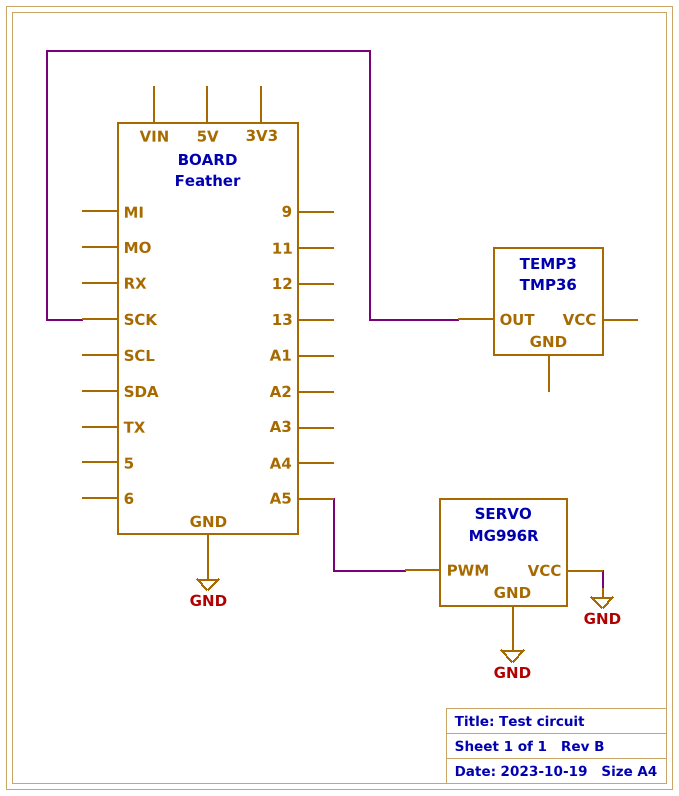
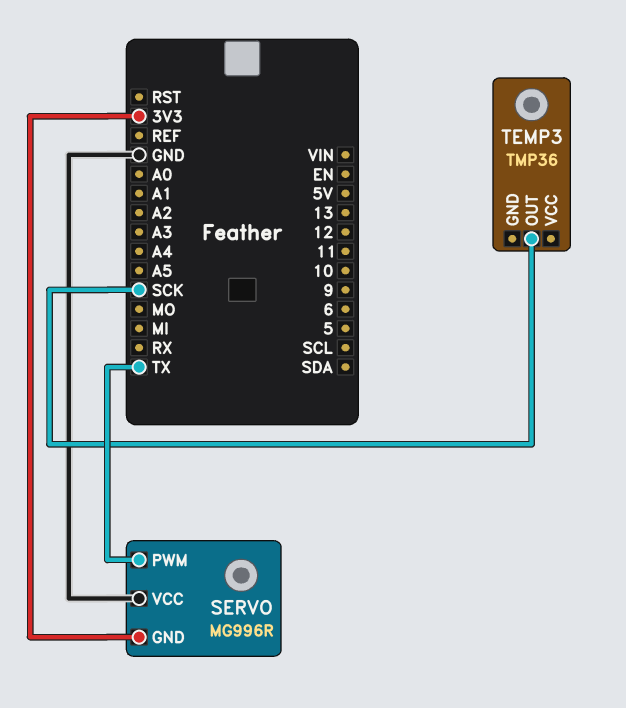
SERVO pin GND: GND -> 3V3
SERVO pin PWM: A5 -> TX

